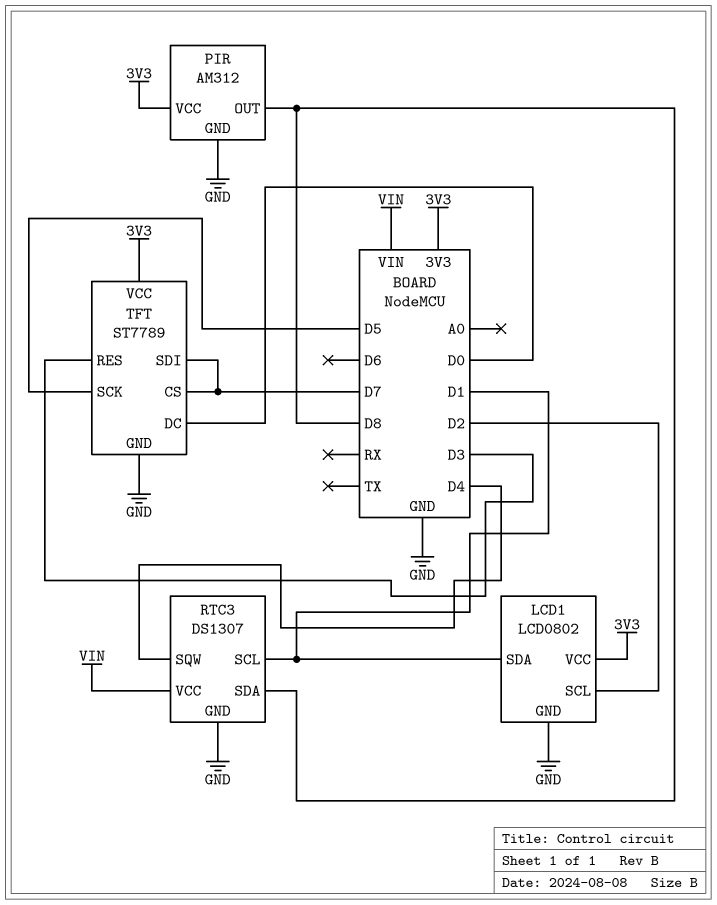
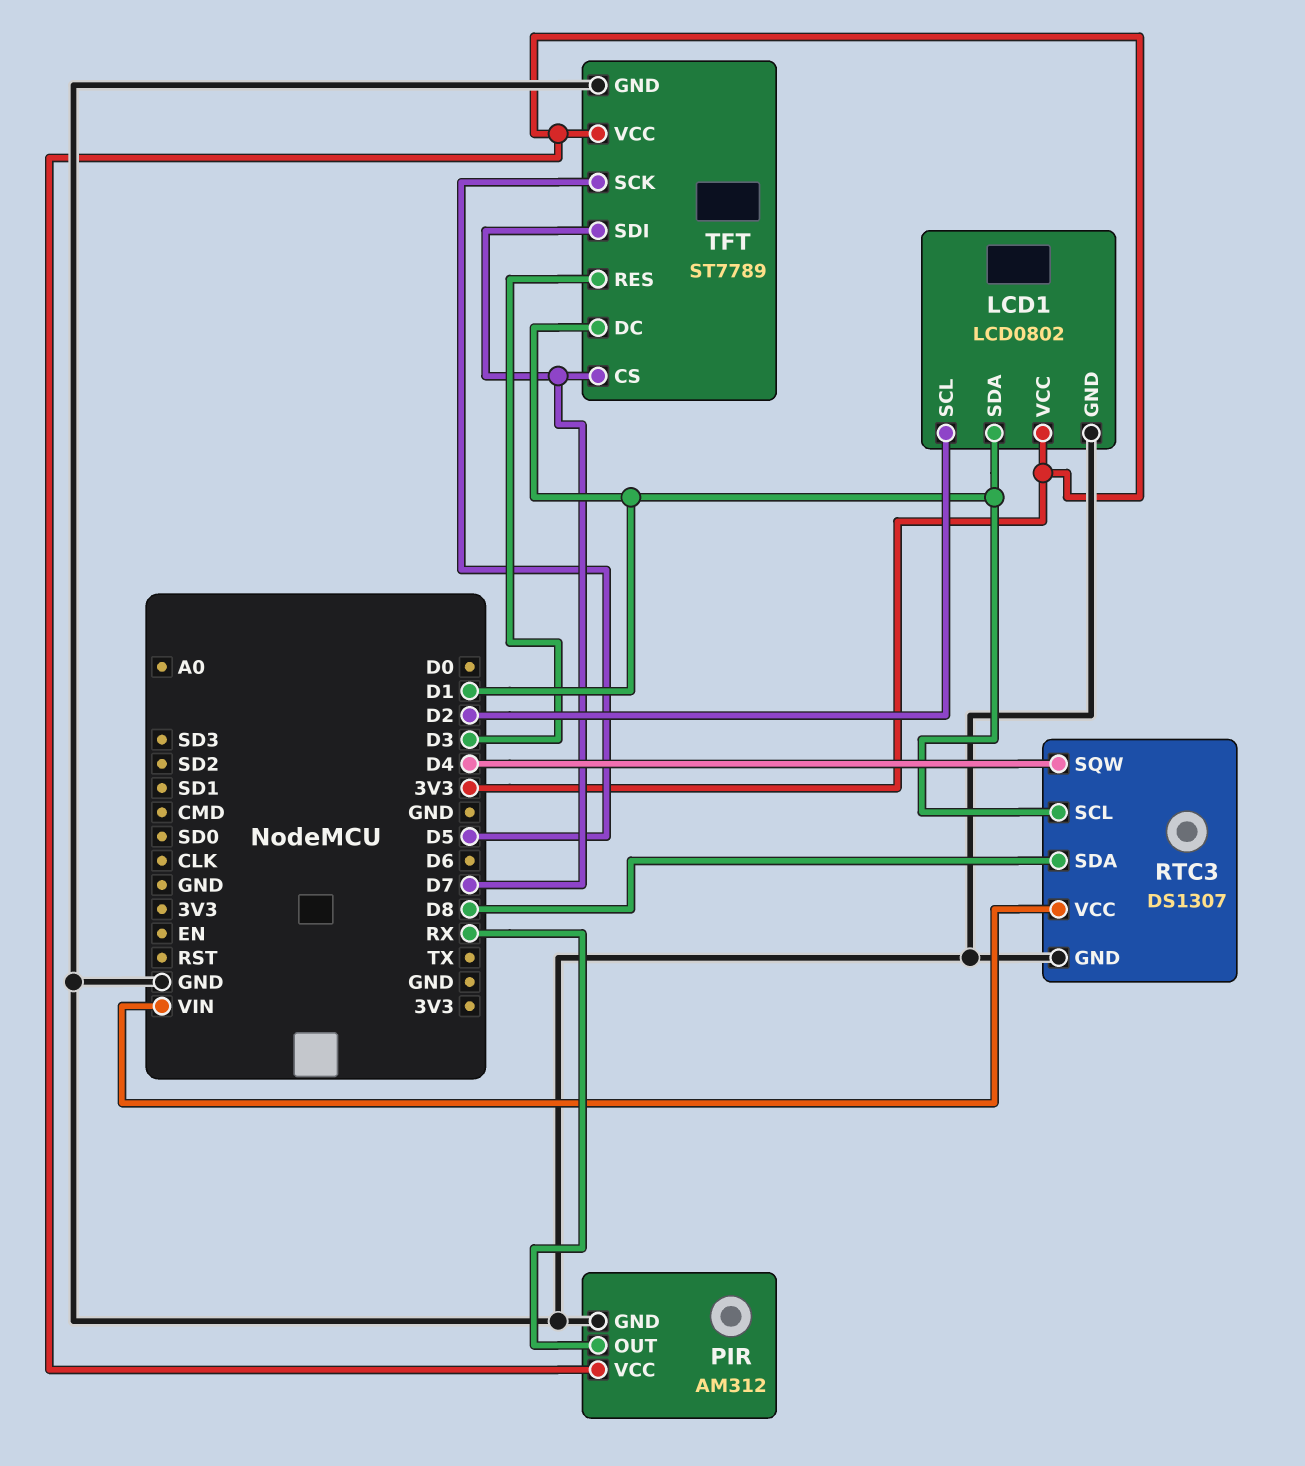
PIR pin OUT: D8 -> RX
TFT pin DC: D0 -> D1

